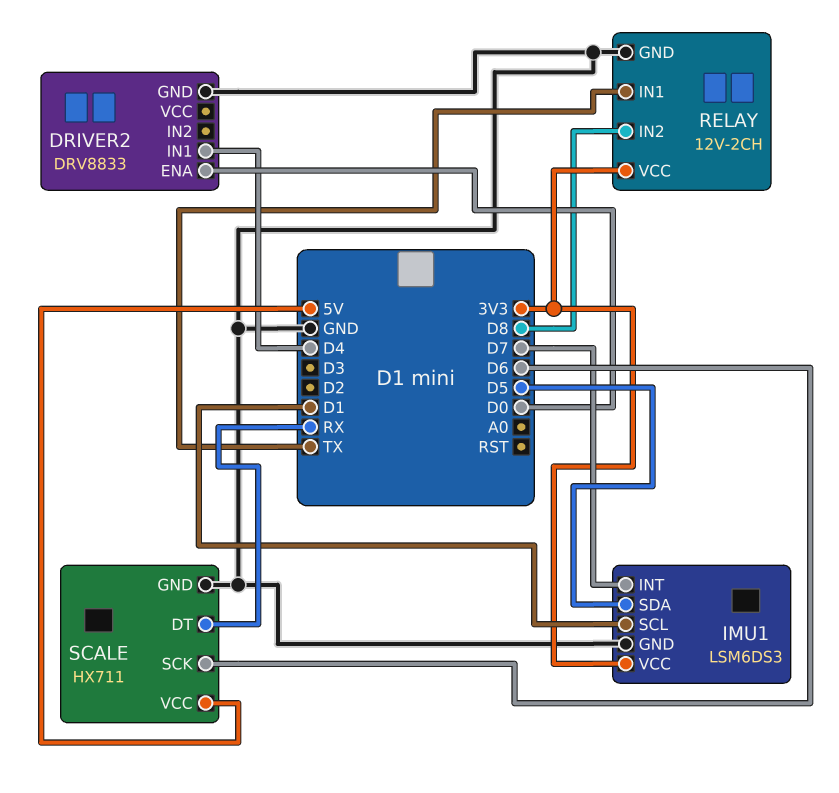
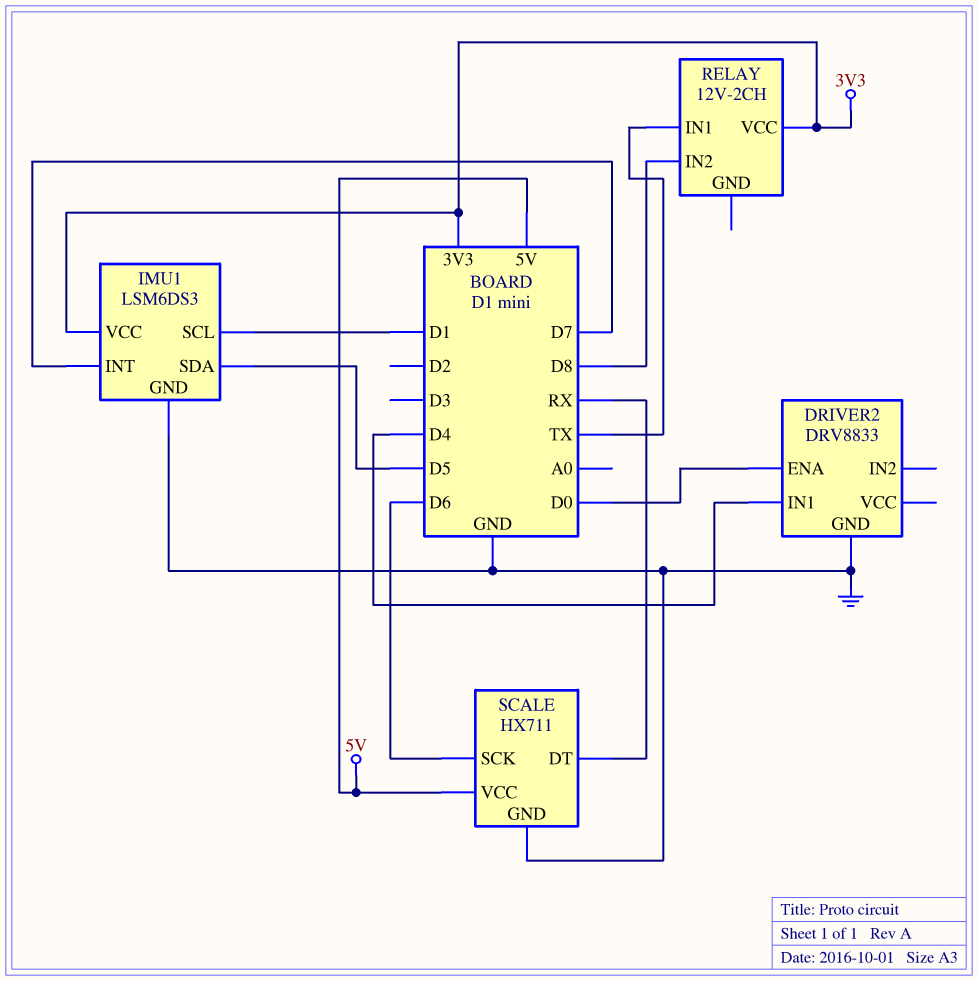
RELAY pin GND: GND -> none

